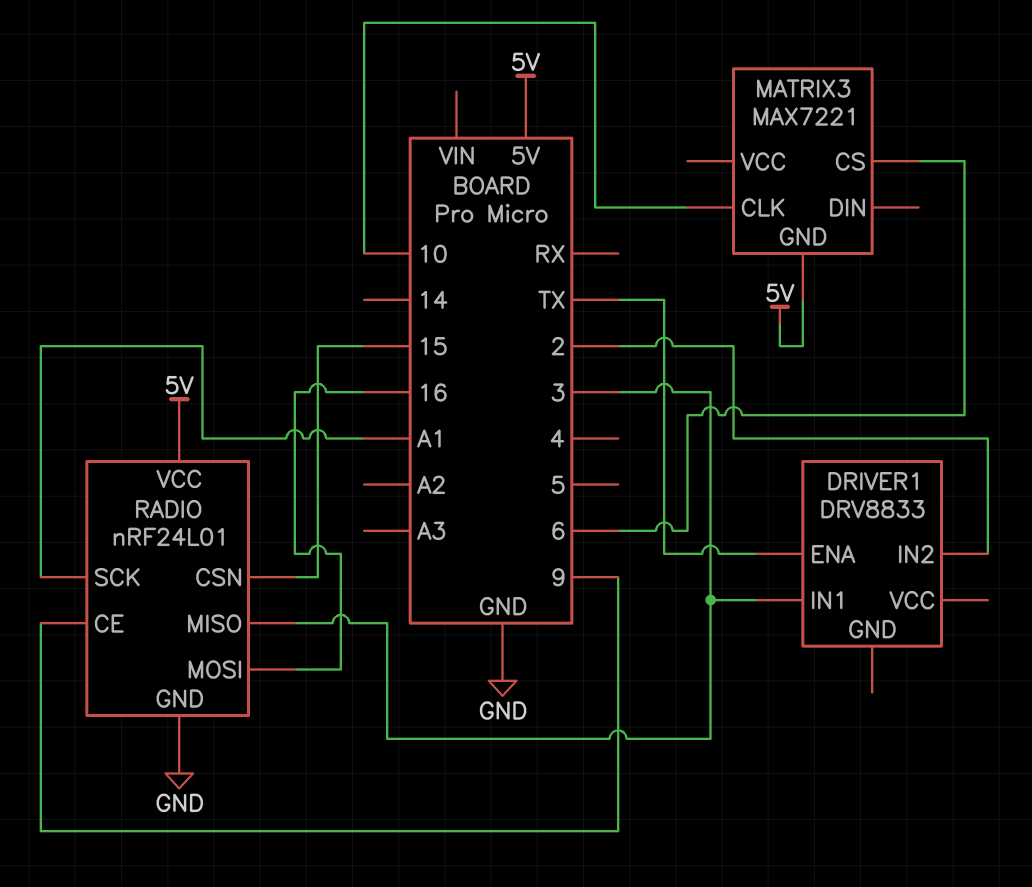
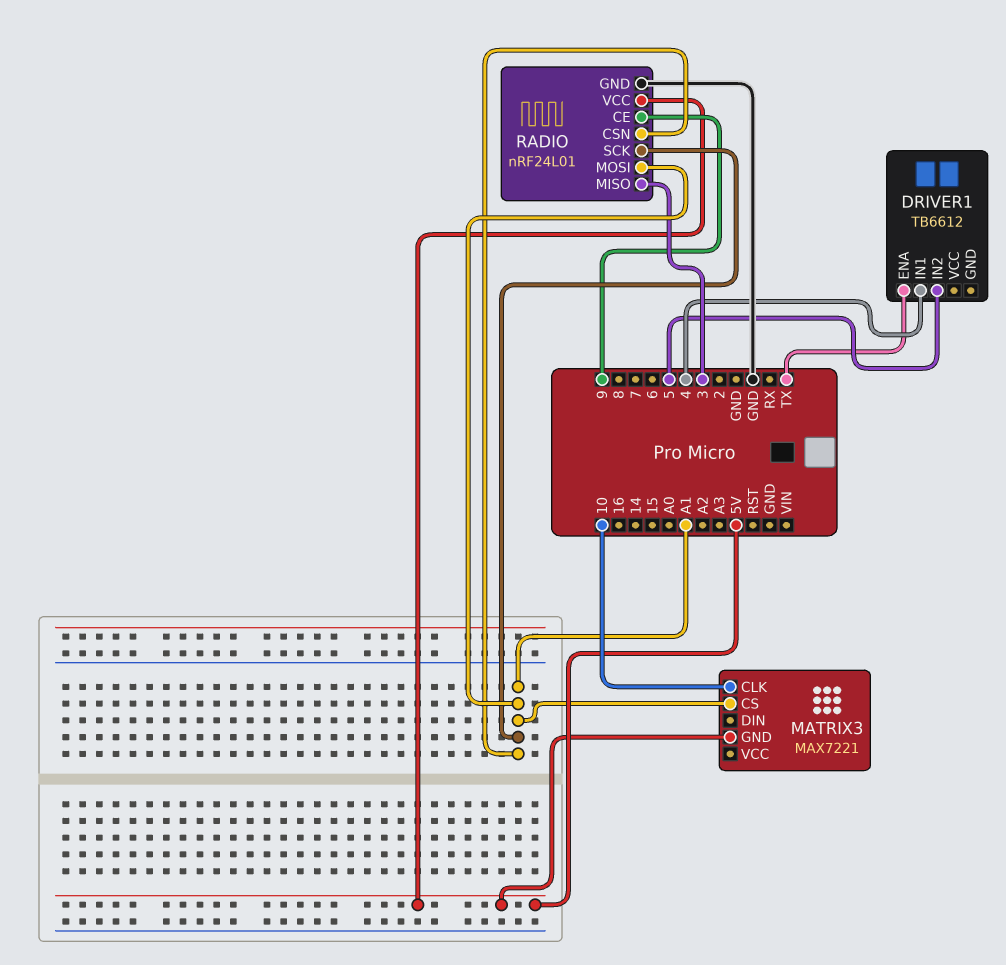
DRIVER1: DRV8833 -> TB6612
DRIVER1 pin IN1: 3 -> 4
DRIVER1 pin IN2: 2 -> 5
MATRIX3 pin CS: 6 -> A1
RADIO pin CSN: 15 -> A1
RADIO pin MOSI: 16 -> A1

